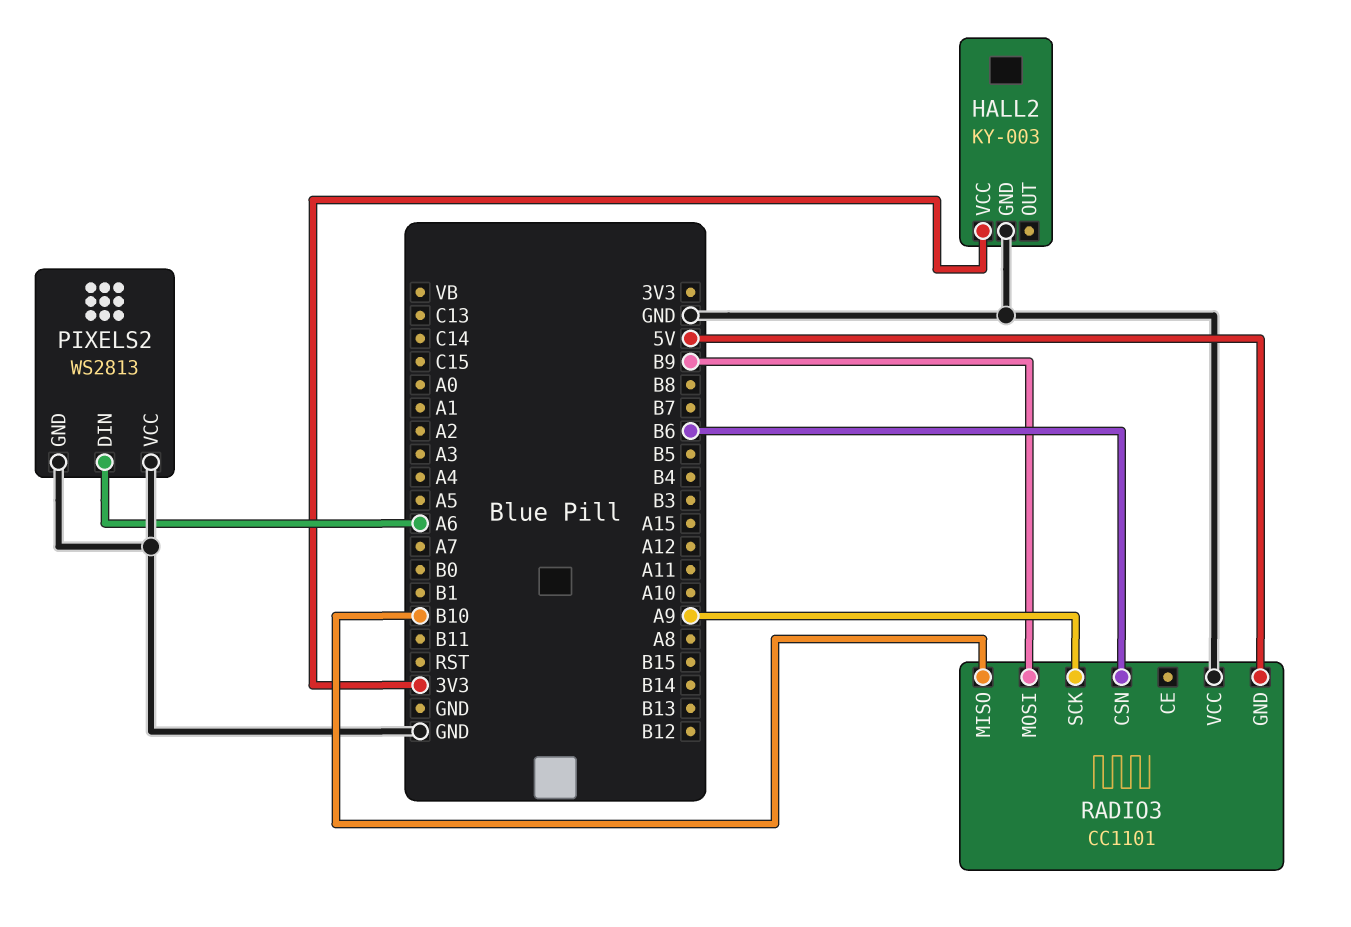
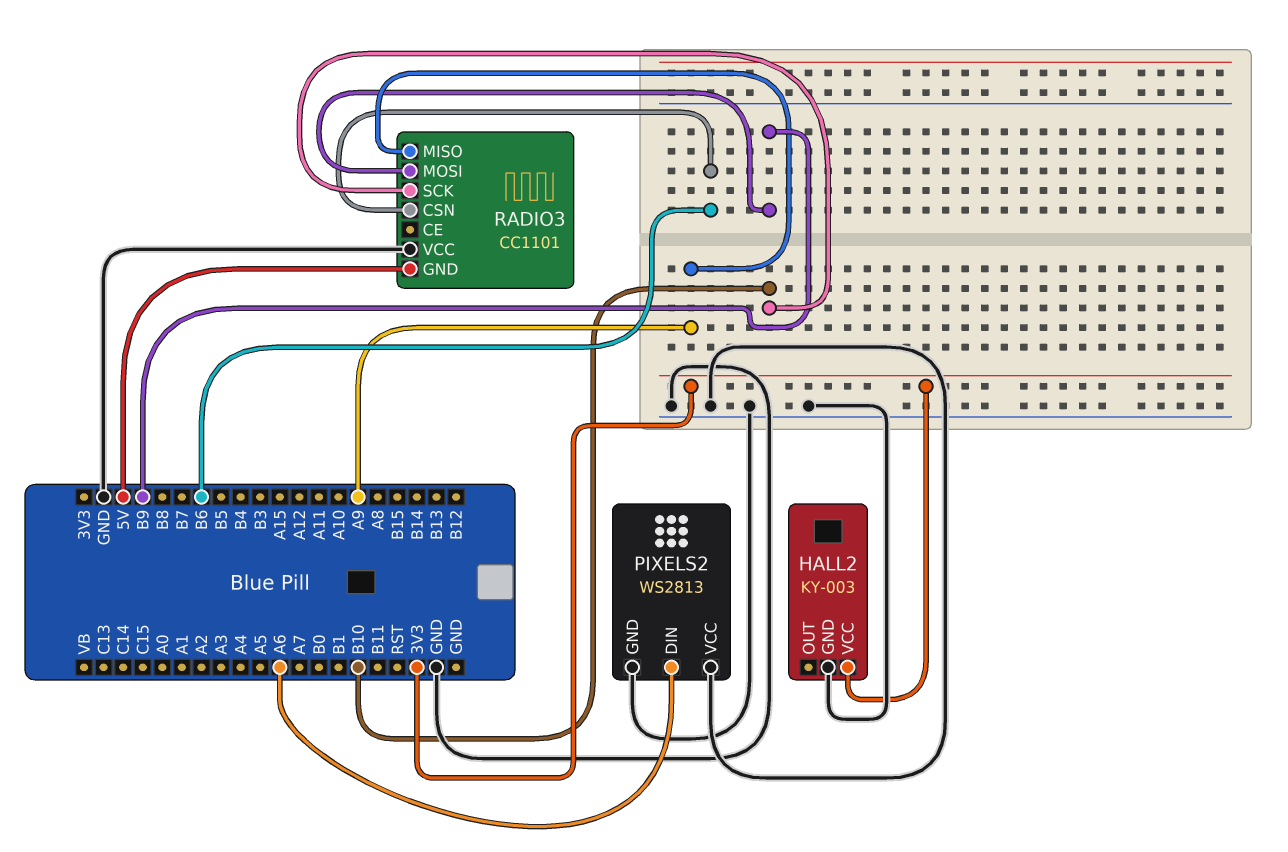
RADIO3 pin MISO: B10 -> A9
RADIO3 pin SCK: A9 -> B10

